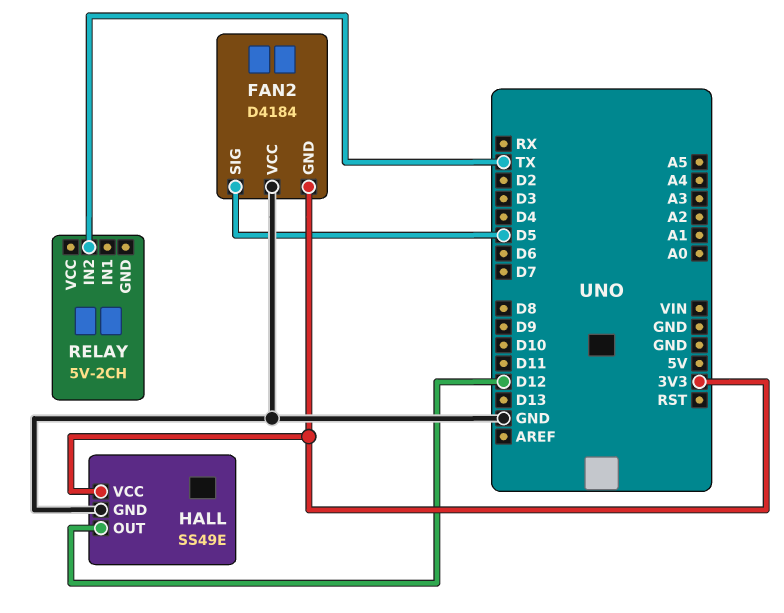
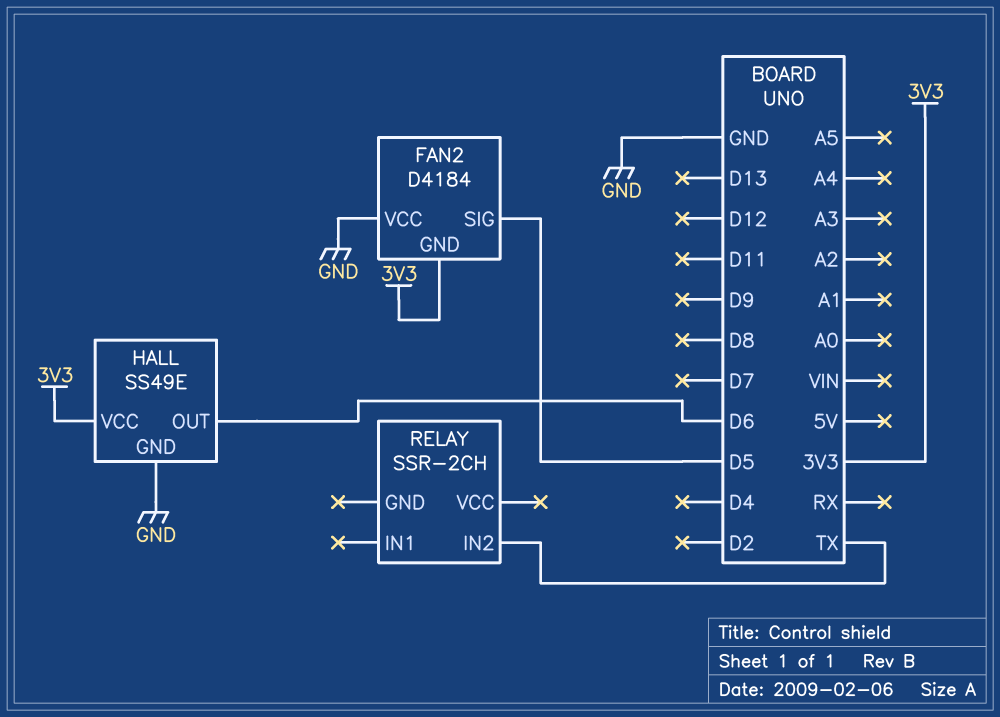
HALL pin OUT: D12 -> D6
RELAY: 5V-2CH -> SSR-2CH

